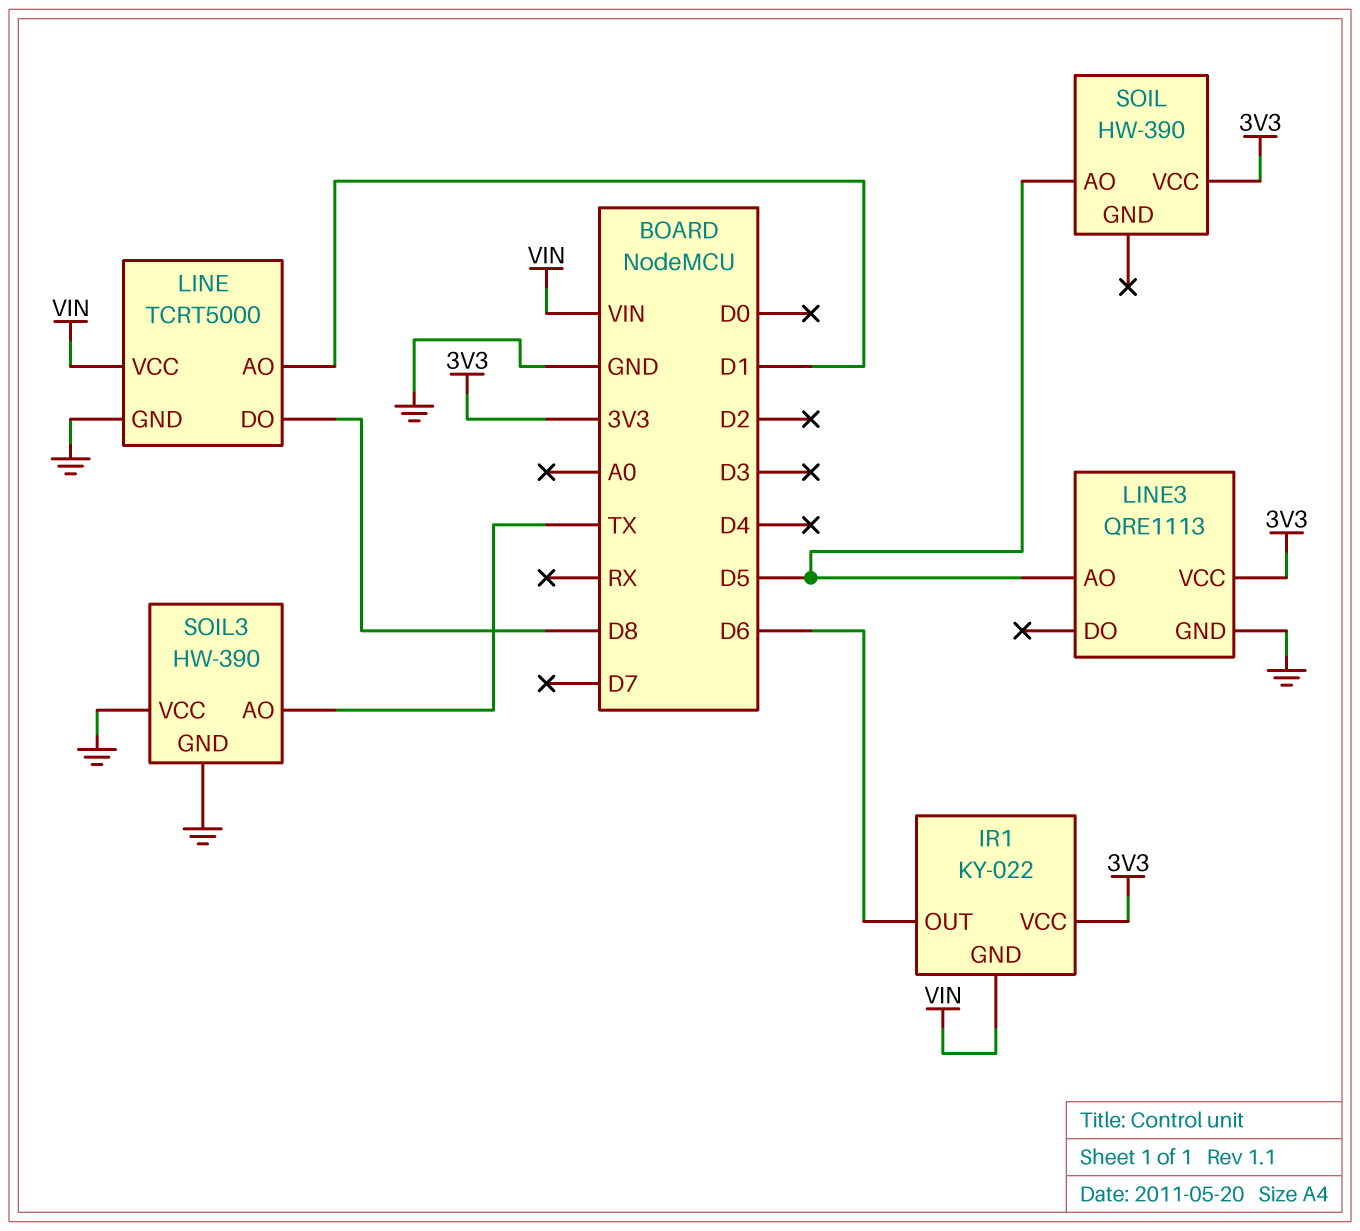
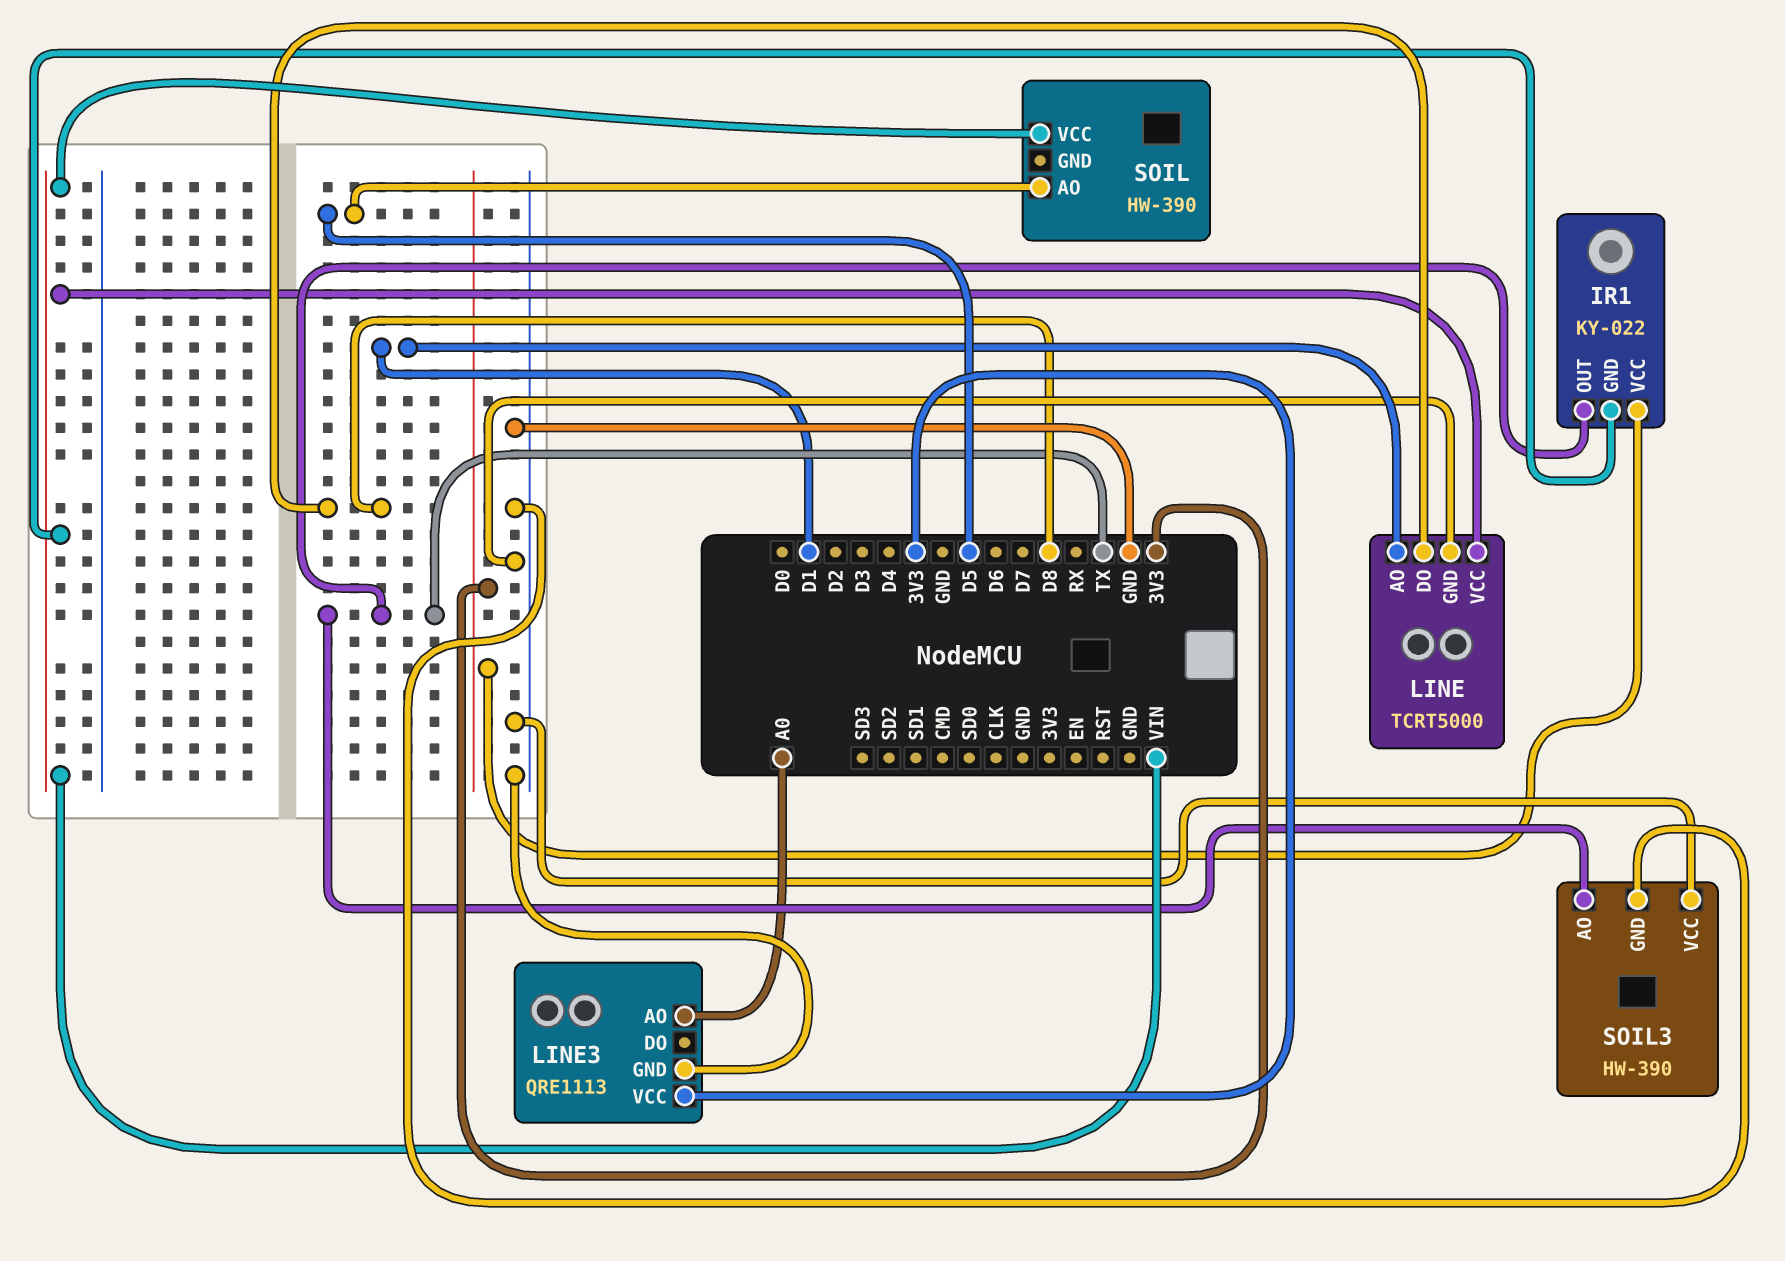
IR1 pin OUT: D6 -> TX
LINE3 pin AO: D5 -> A0
SOIL pin VCC: 3V3 -> VIN

